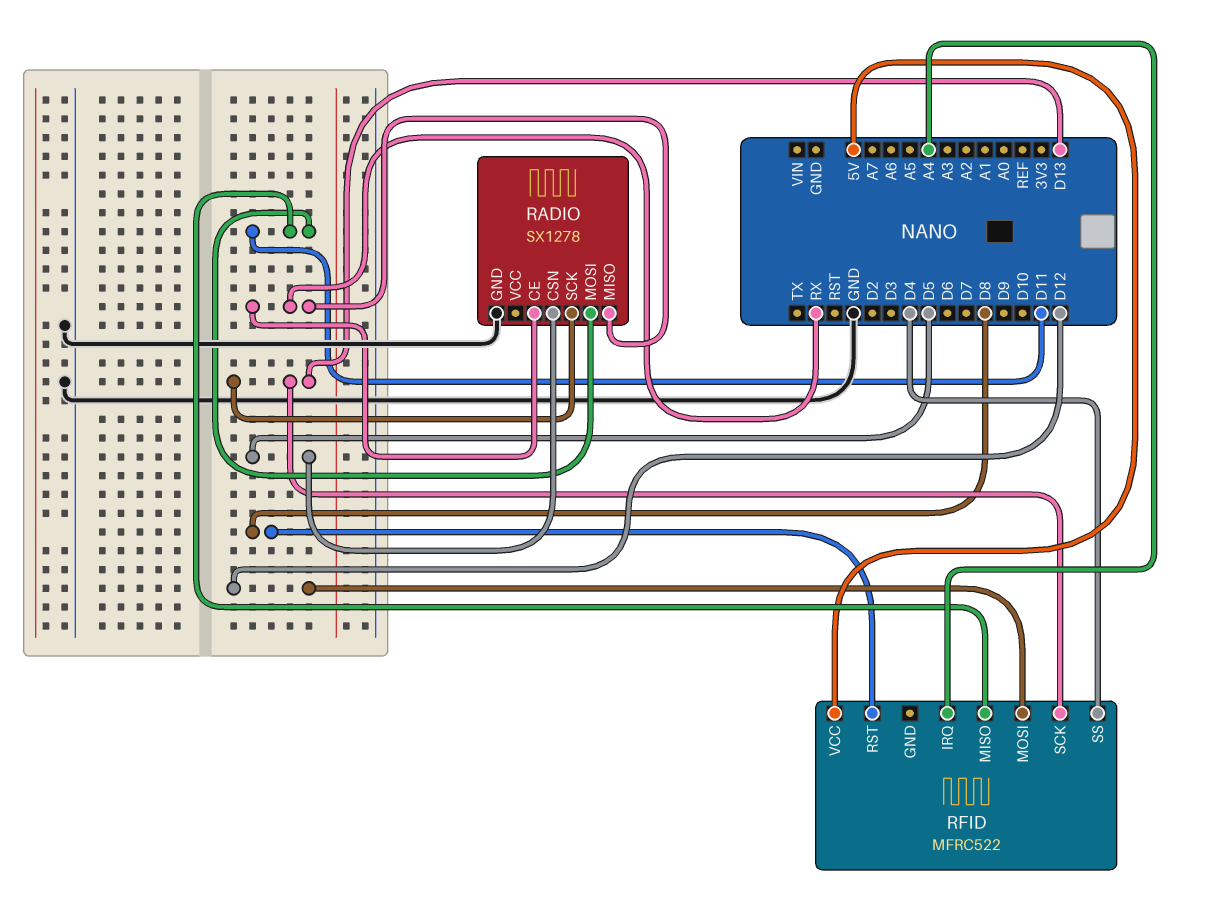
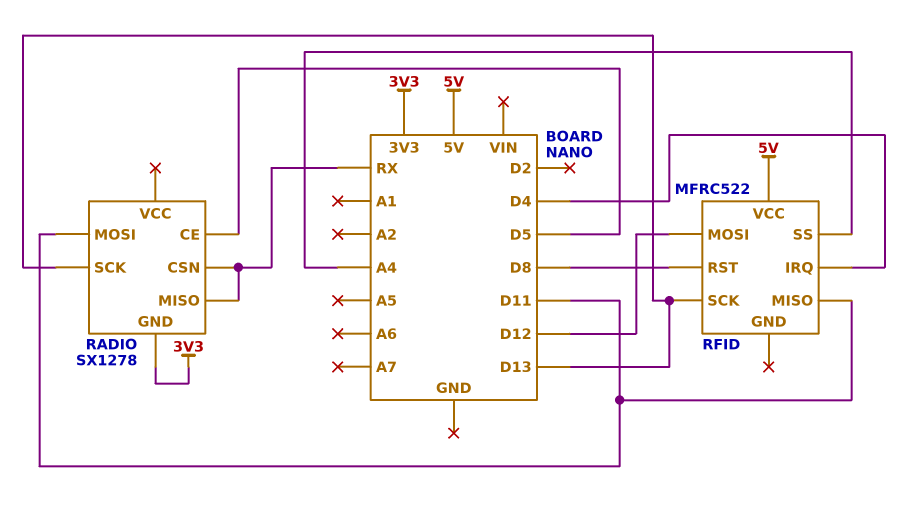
RADIO pin CE: RX -> D5
RADIO pin CSN: D5 -> RX
RADIO pin GND: GND -> 3V3
RFID pin IRQ: A4 -> D4
RFID pin SS: D4 -> A4

